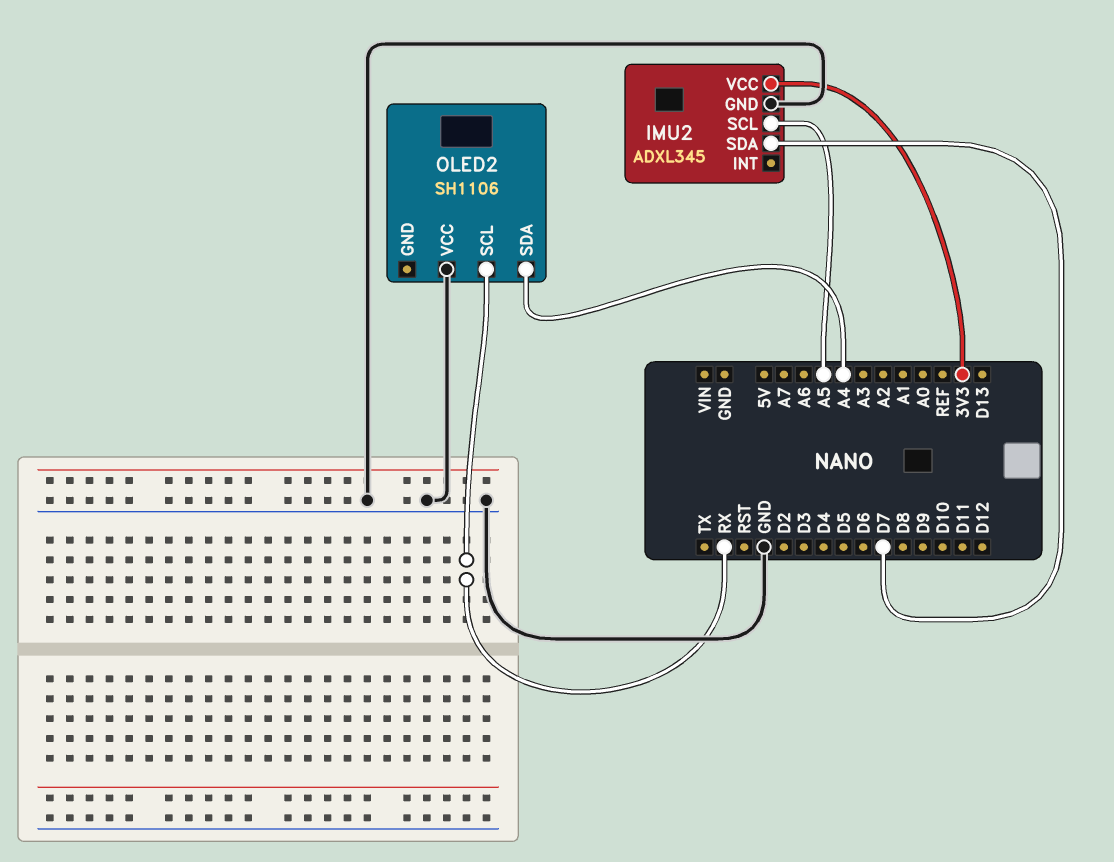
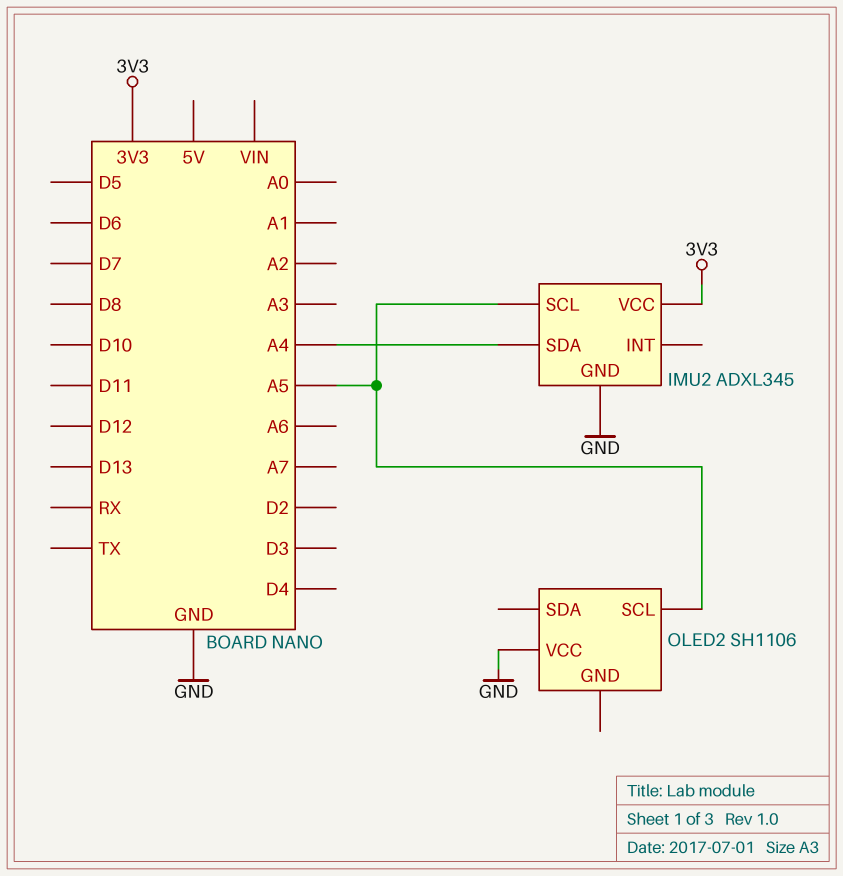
IMU2 pin SDA: D7 -> A4
OLED2 pin SCL: RX -> A5
OLED2 pin SDA: A4 -> none

